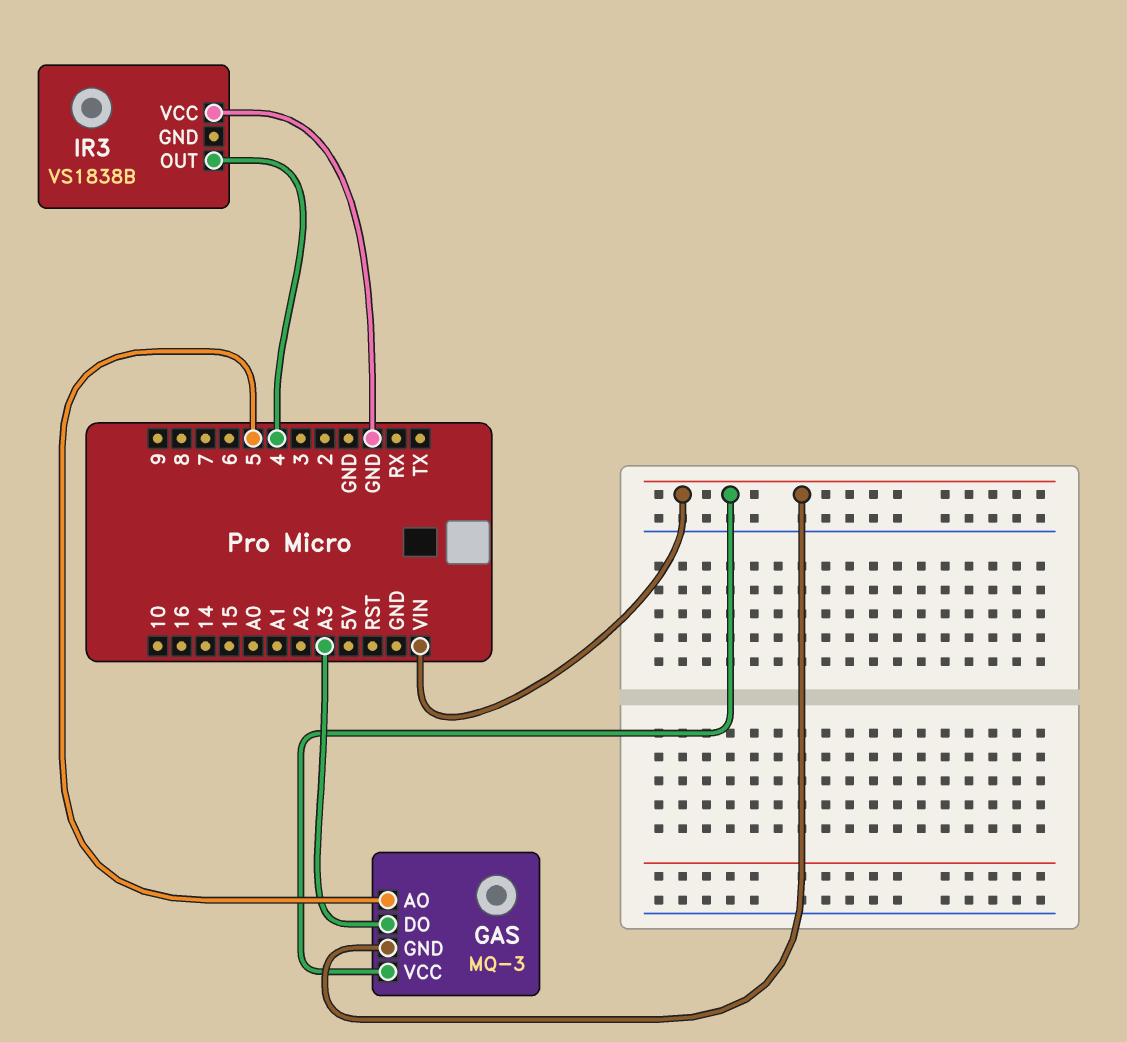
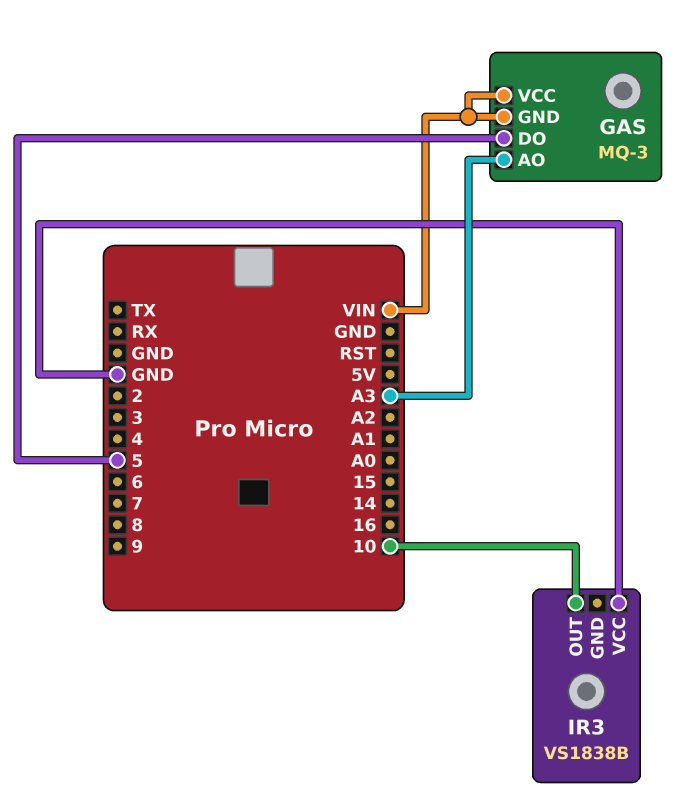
GAS pin AO: 5 -> A3
GAS pin DO: A3 -> 5
IR3 pin OUT: 4 -> 10

